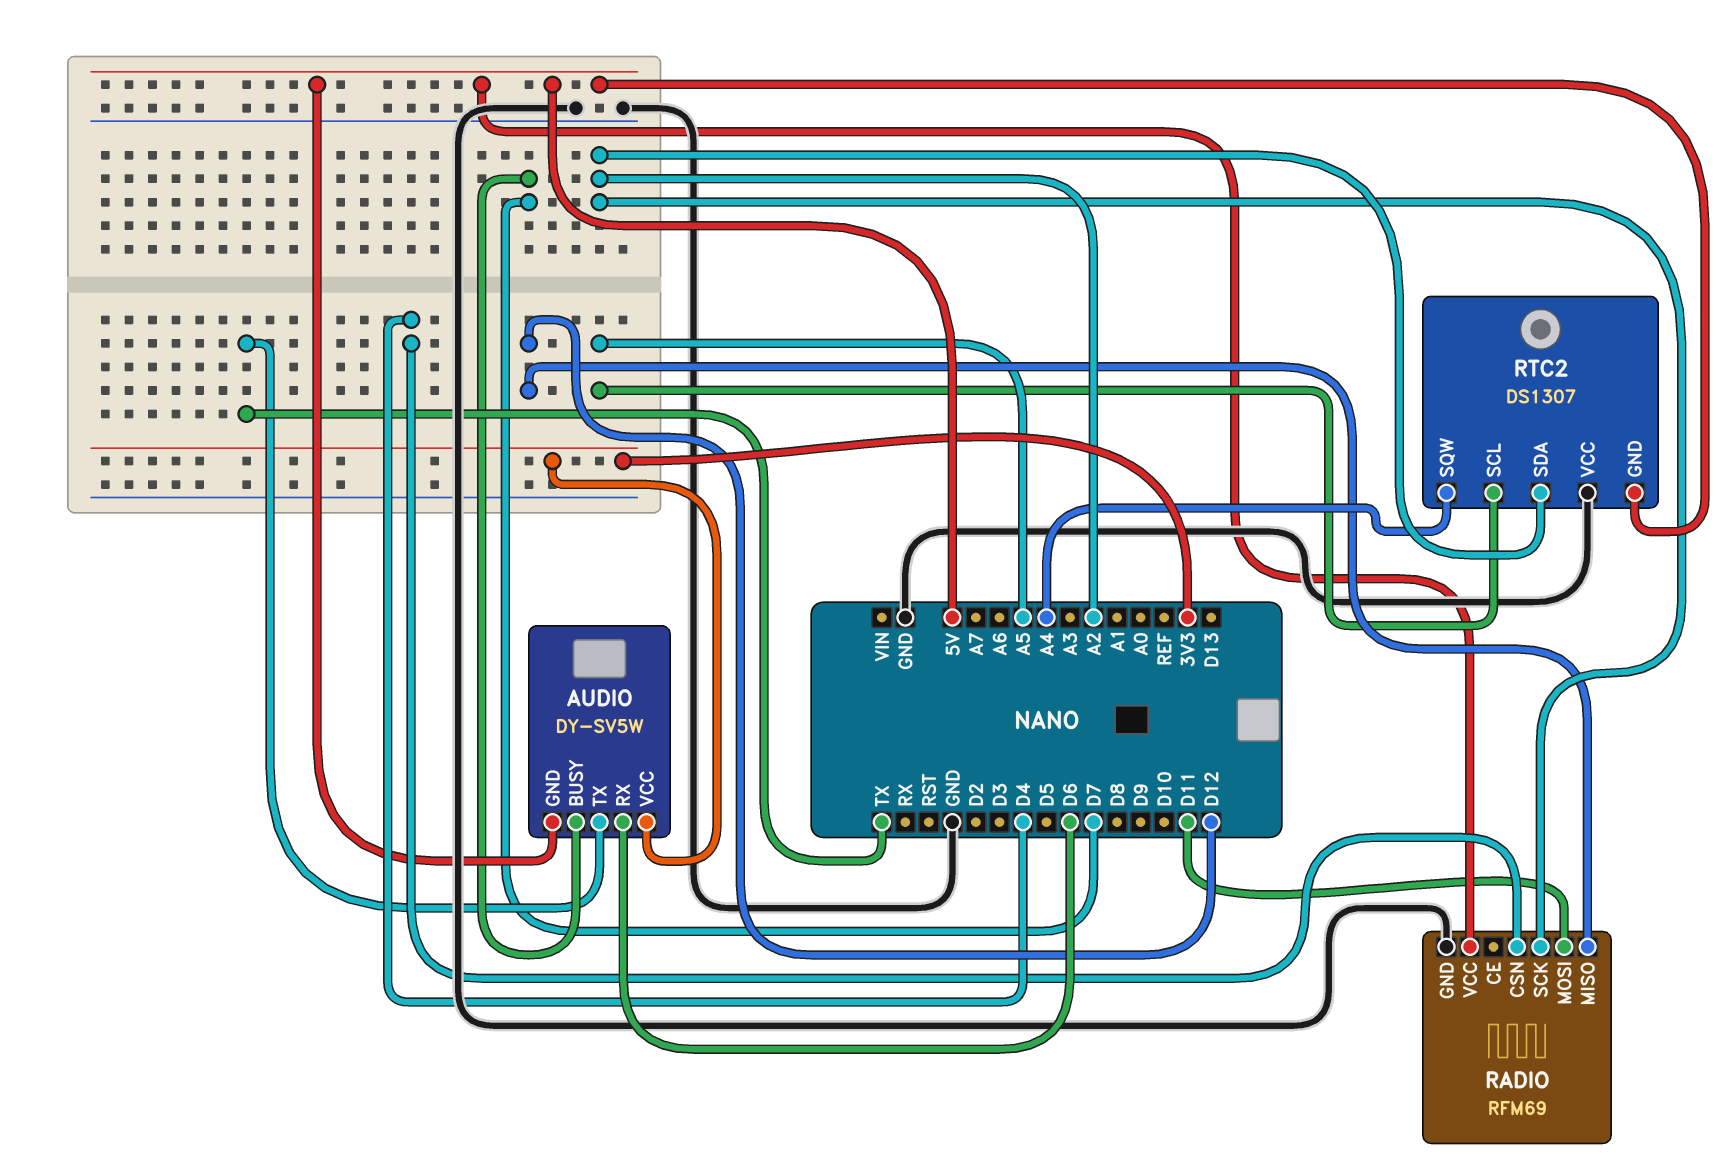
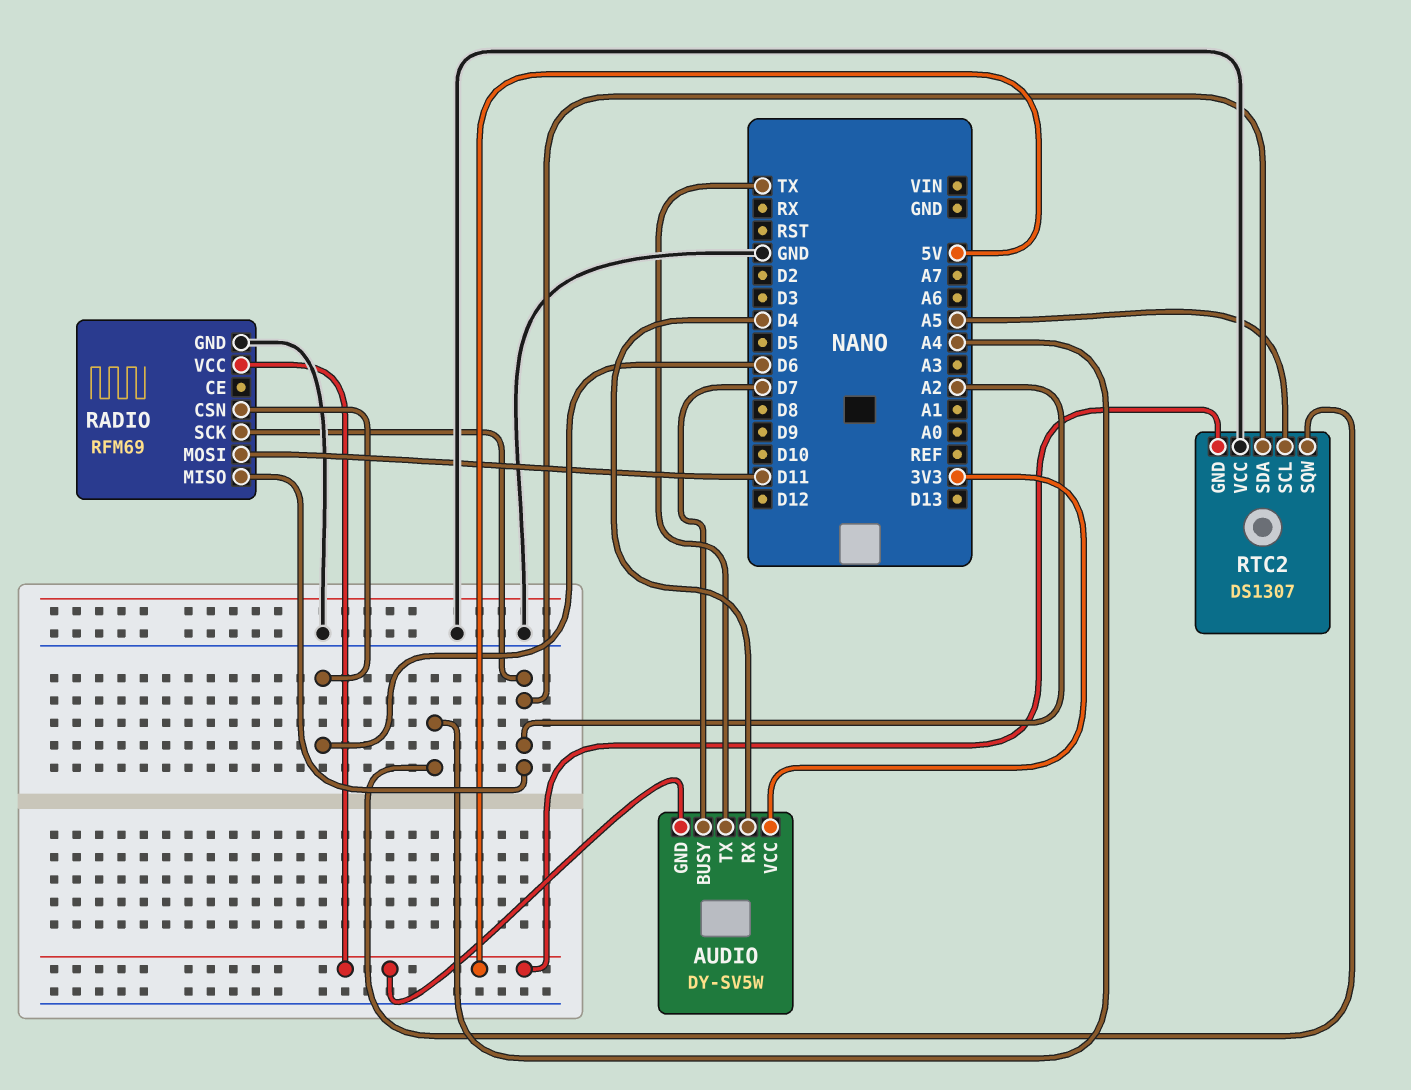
AUDIO pin RX: D6 -> D4
RADIO pin CSN: D4 -> D6
RADIO pin MISO: D12 -> A2

